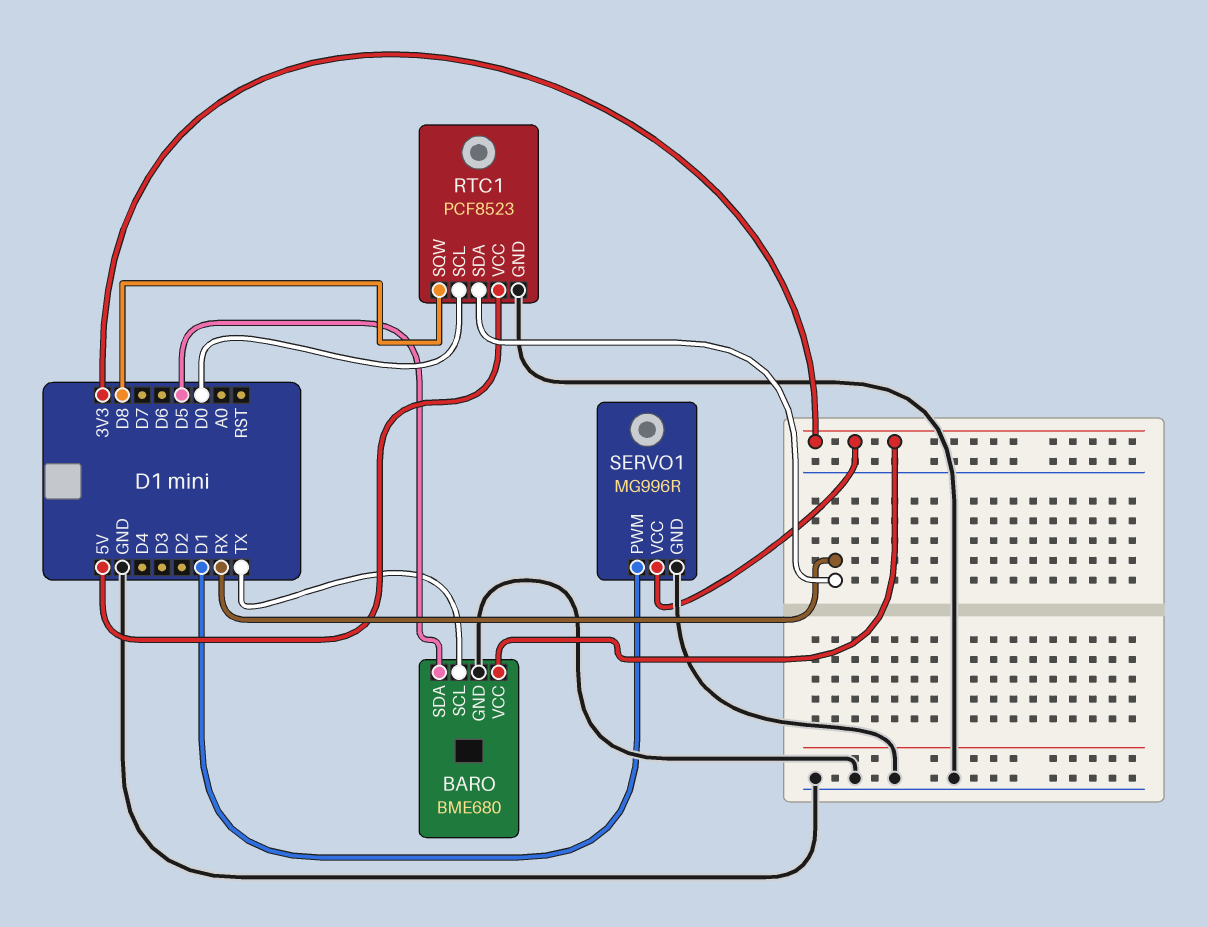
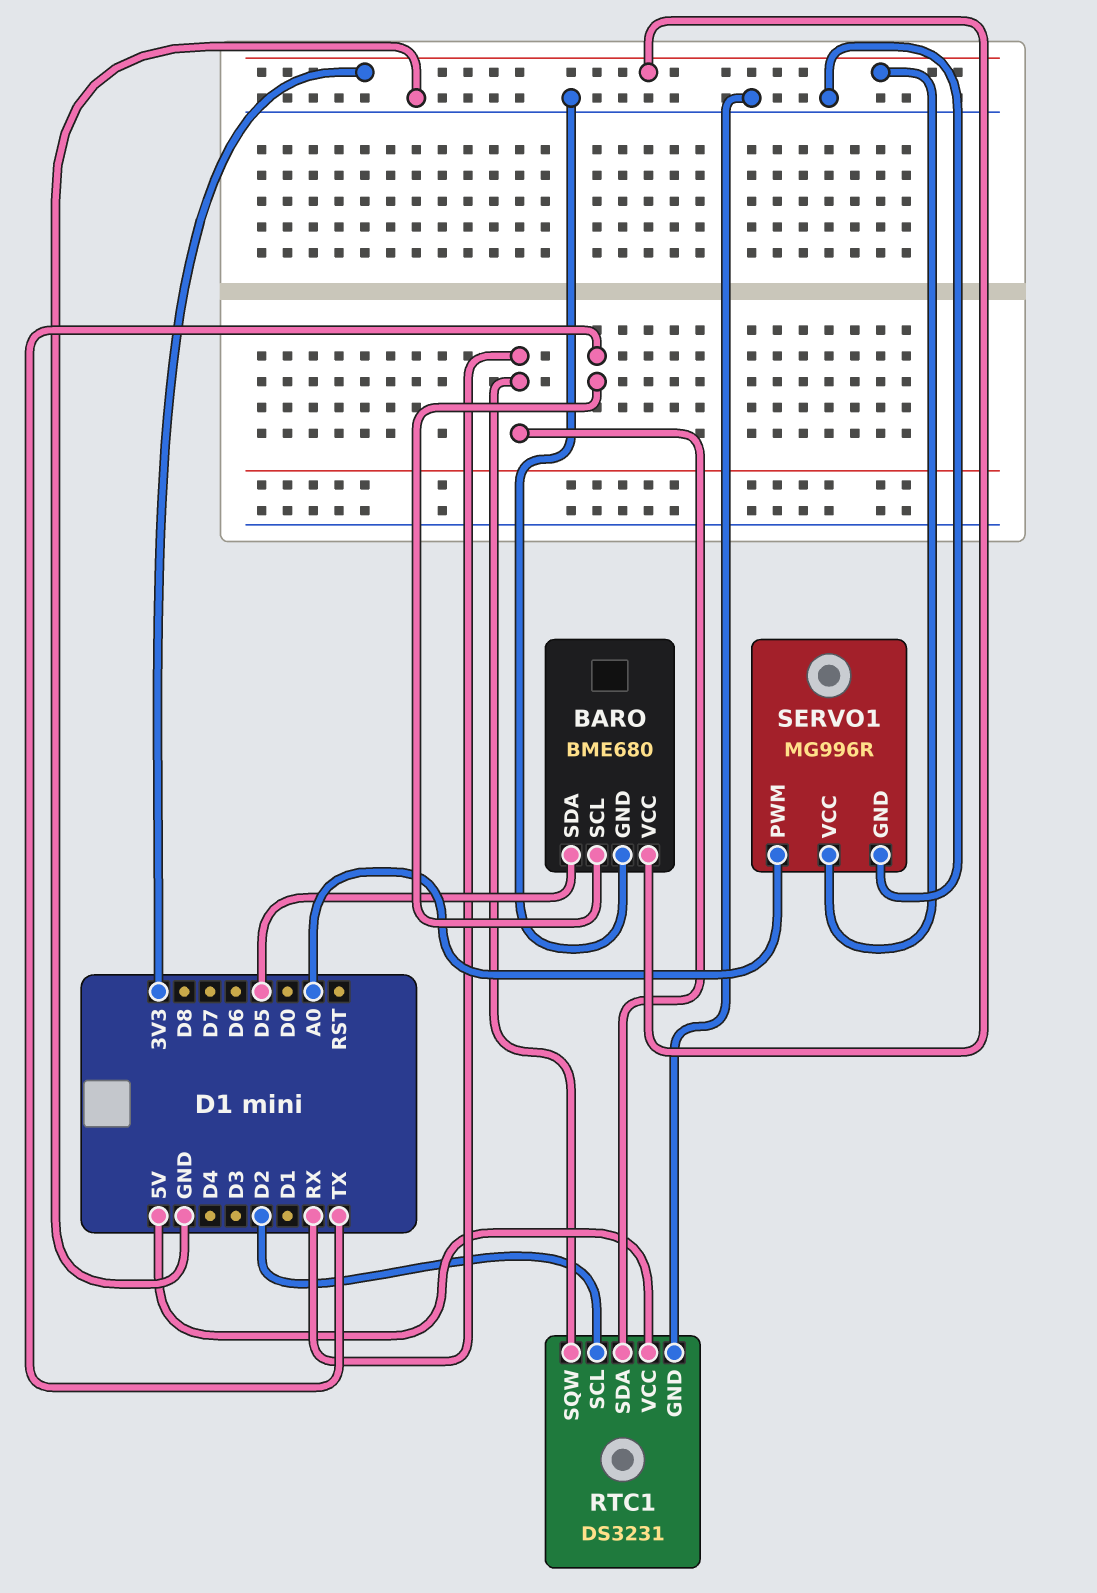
RTC1: PCF8523 -> DS3231
RTC1 pin SCL: D0 -> D2
RTC1 pin SQW: D8 -> RX
SERVO1 pin PWM: D1 -> A0

